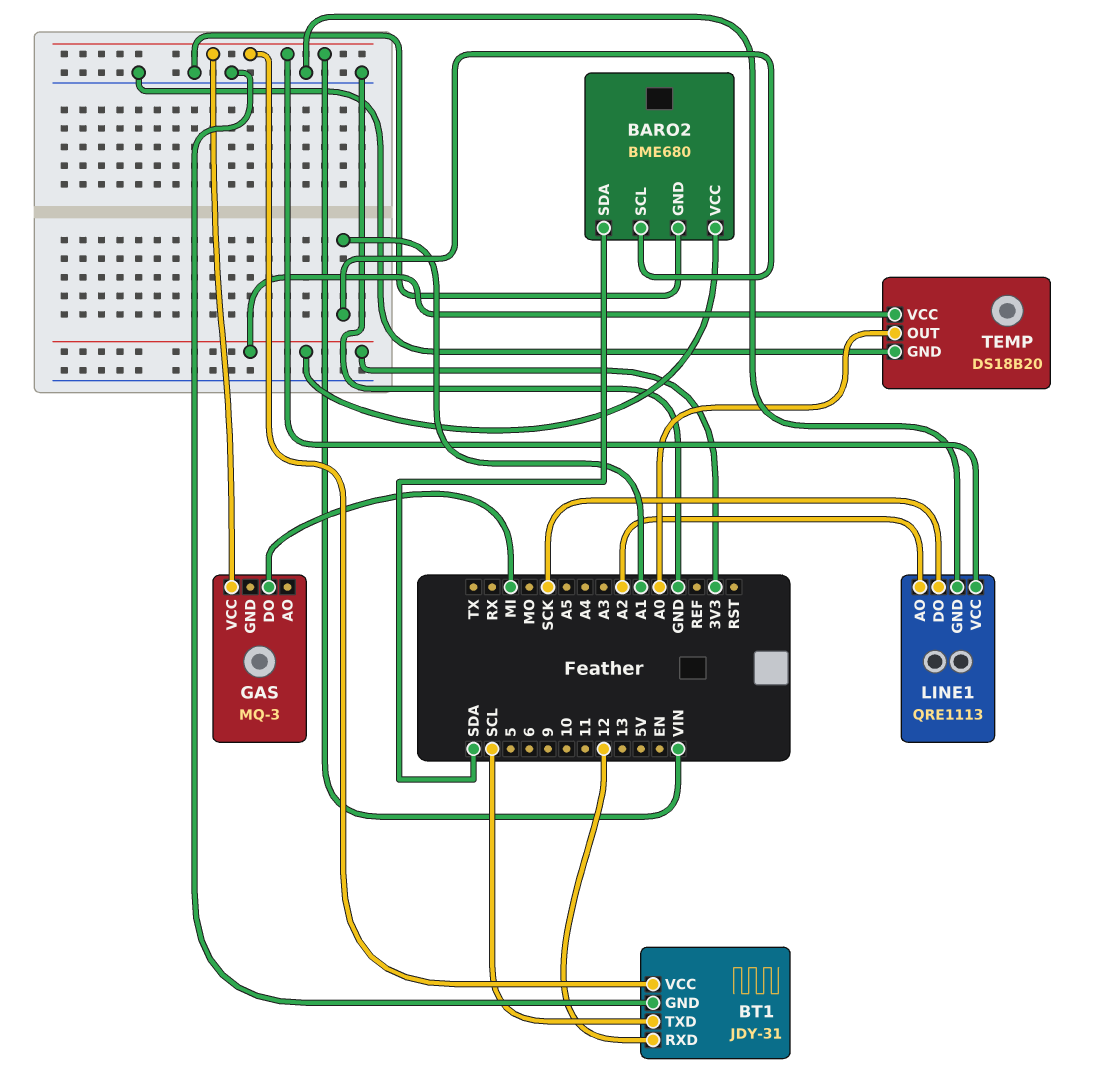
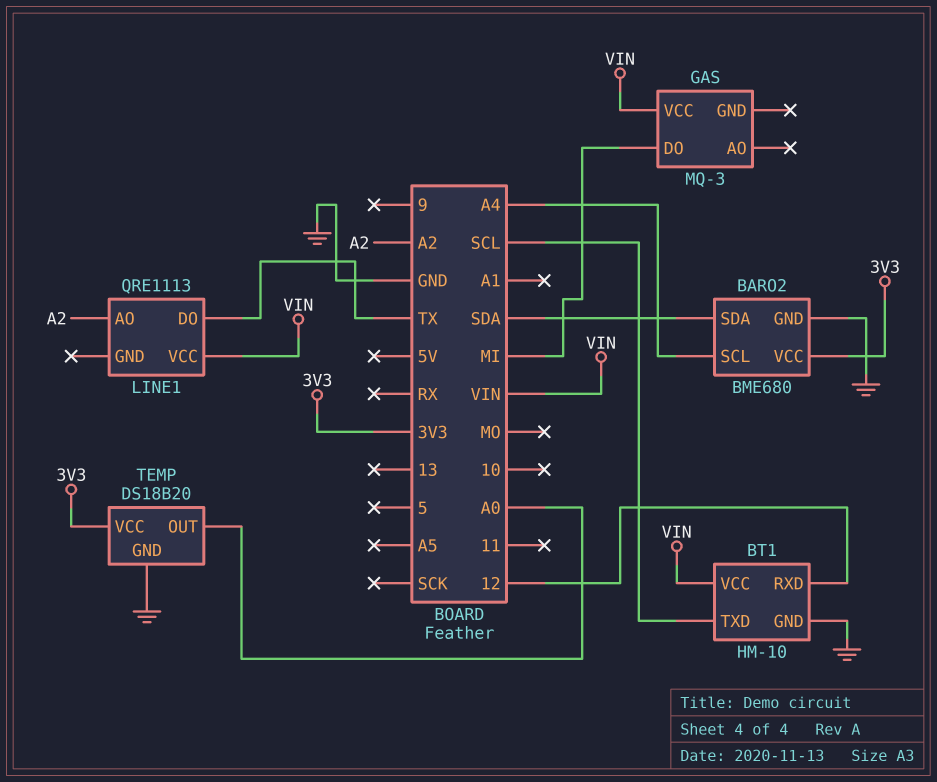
BARO2 pin SCL: A1 -> A4
BT1: JDY-31 -> HM-10
LINE1 pin DO: SCK -> TX
LINE1 pin GND: GND -> none

